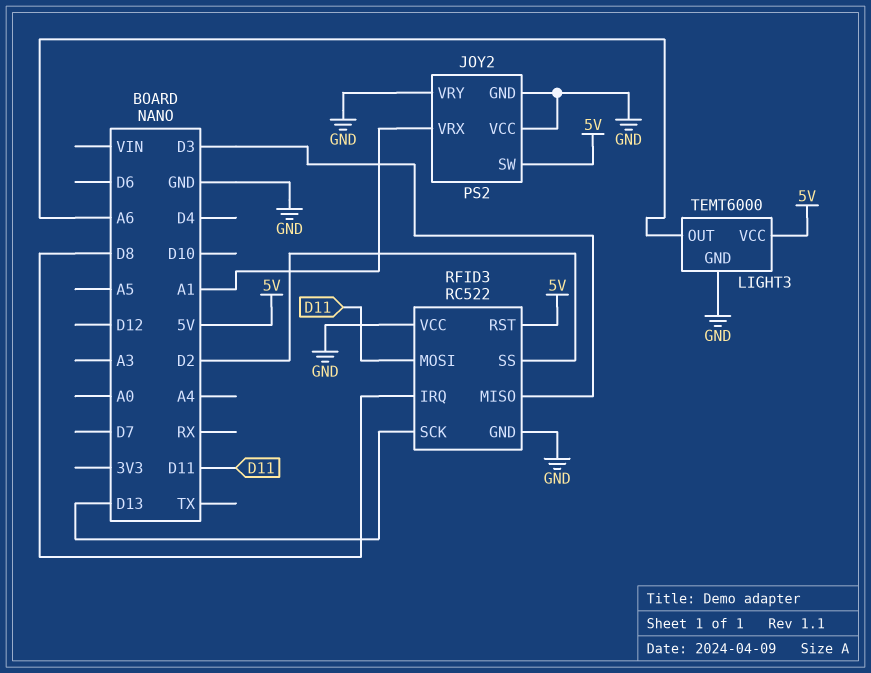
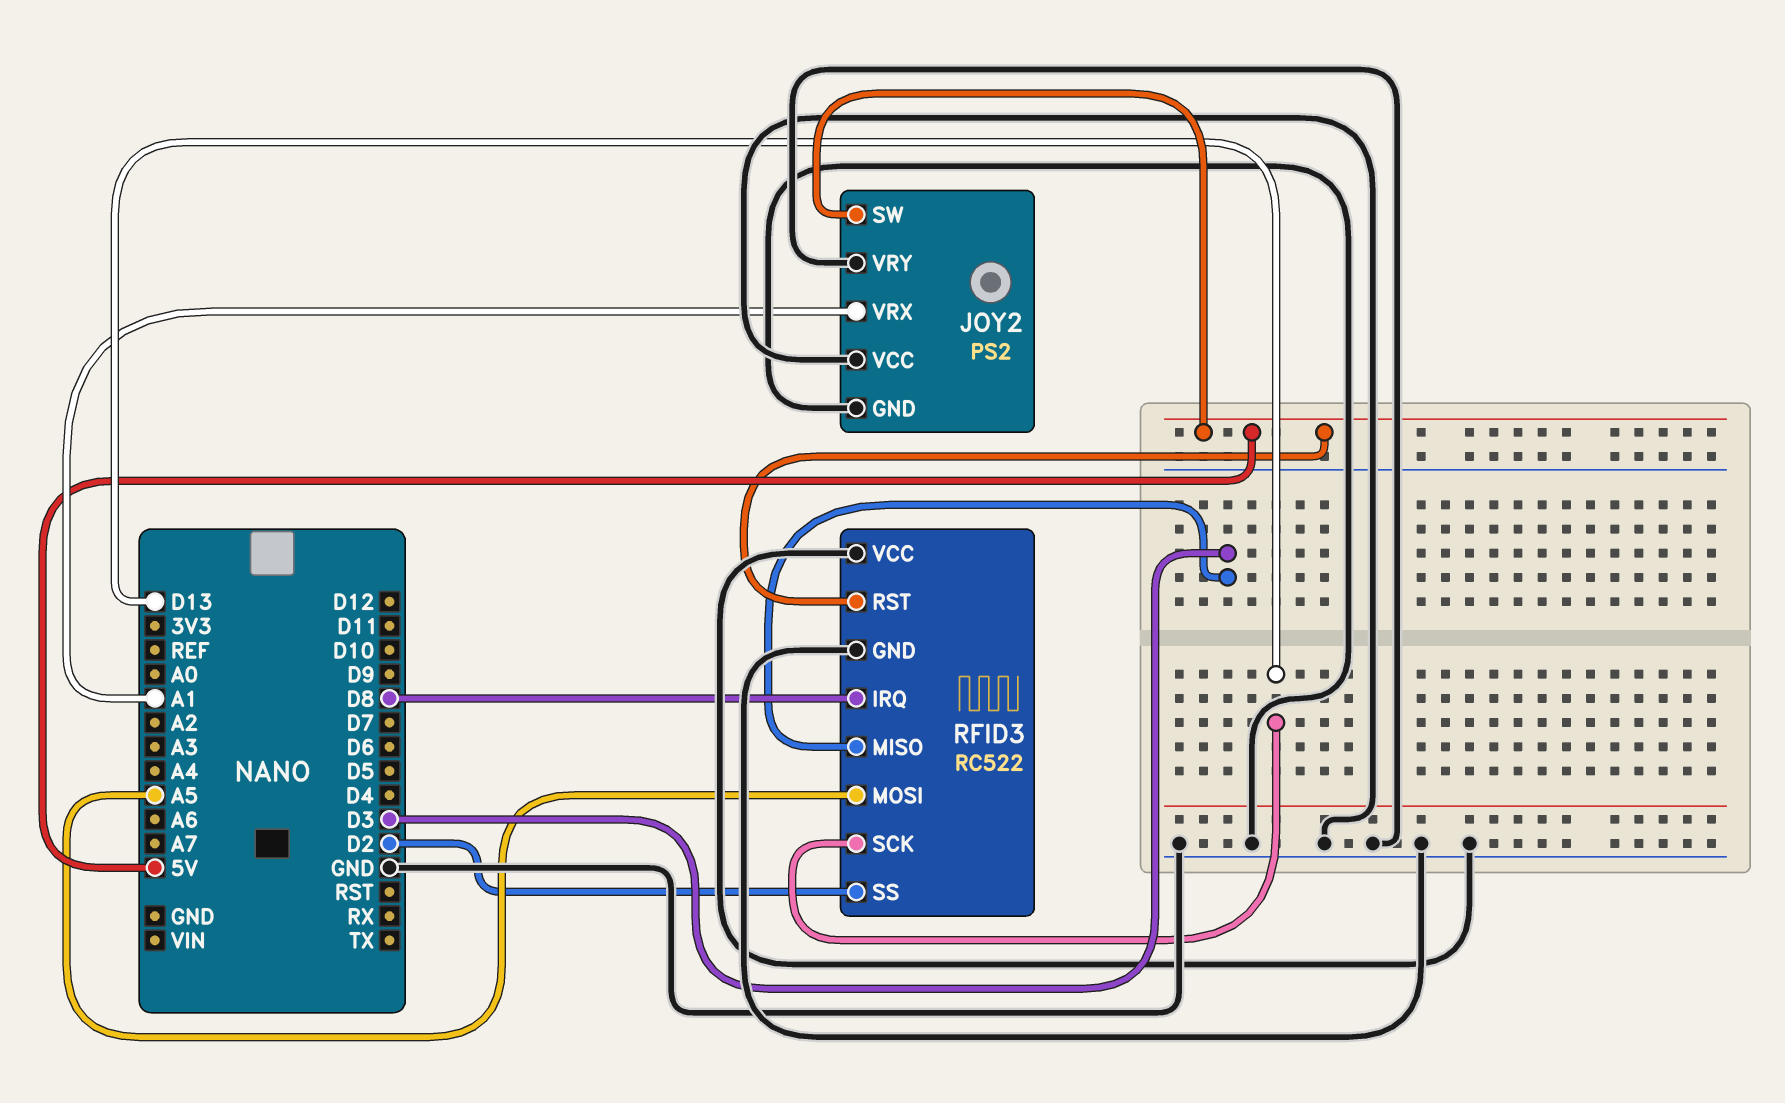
LIGHT3: TEMT6000 -> none
LIGHT3 pin GND: GND -> none
LIGHT3 pin OUT: A6 -> none
LIGHT3 pin VCC: 5V -> none
RFID3 pin MOSI: D11 -> A5

